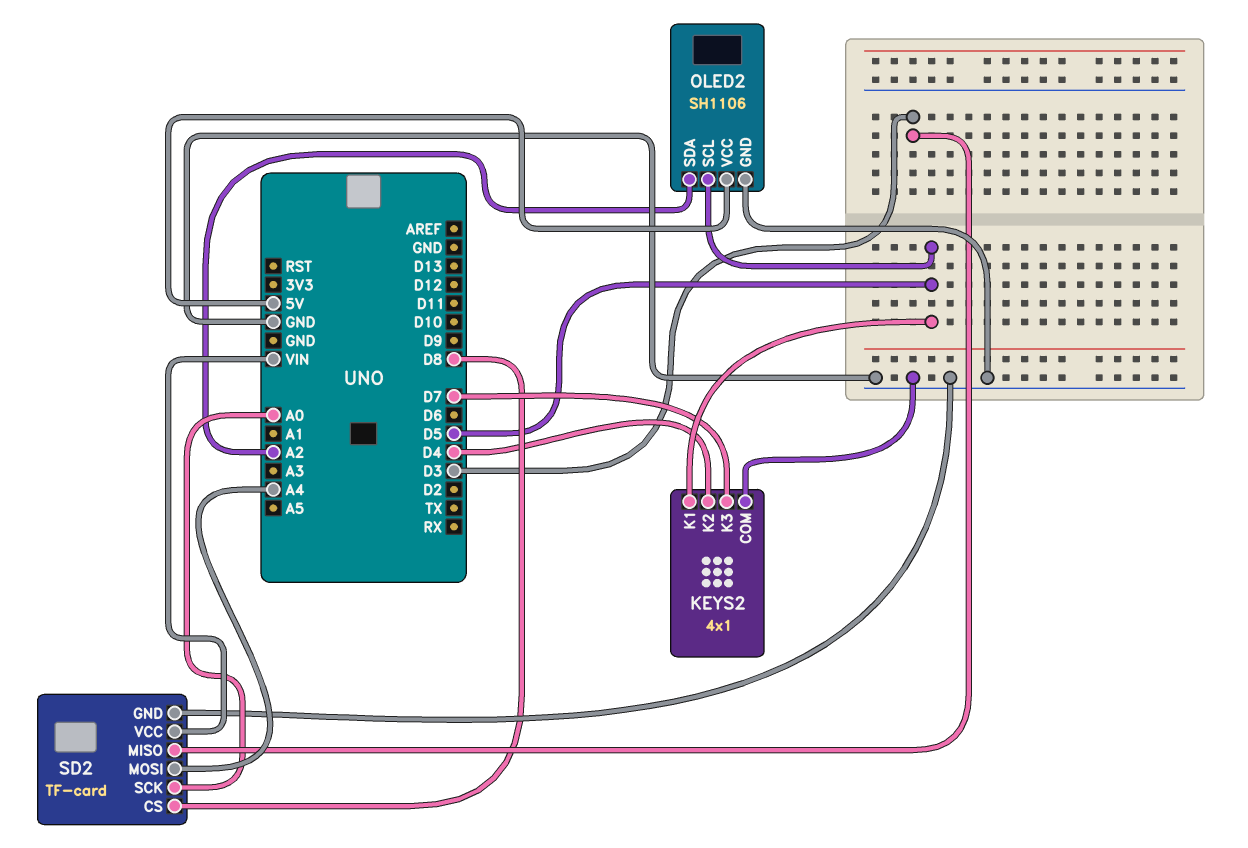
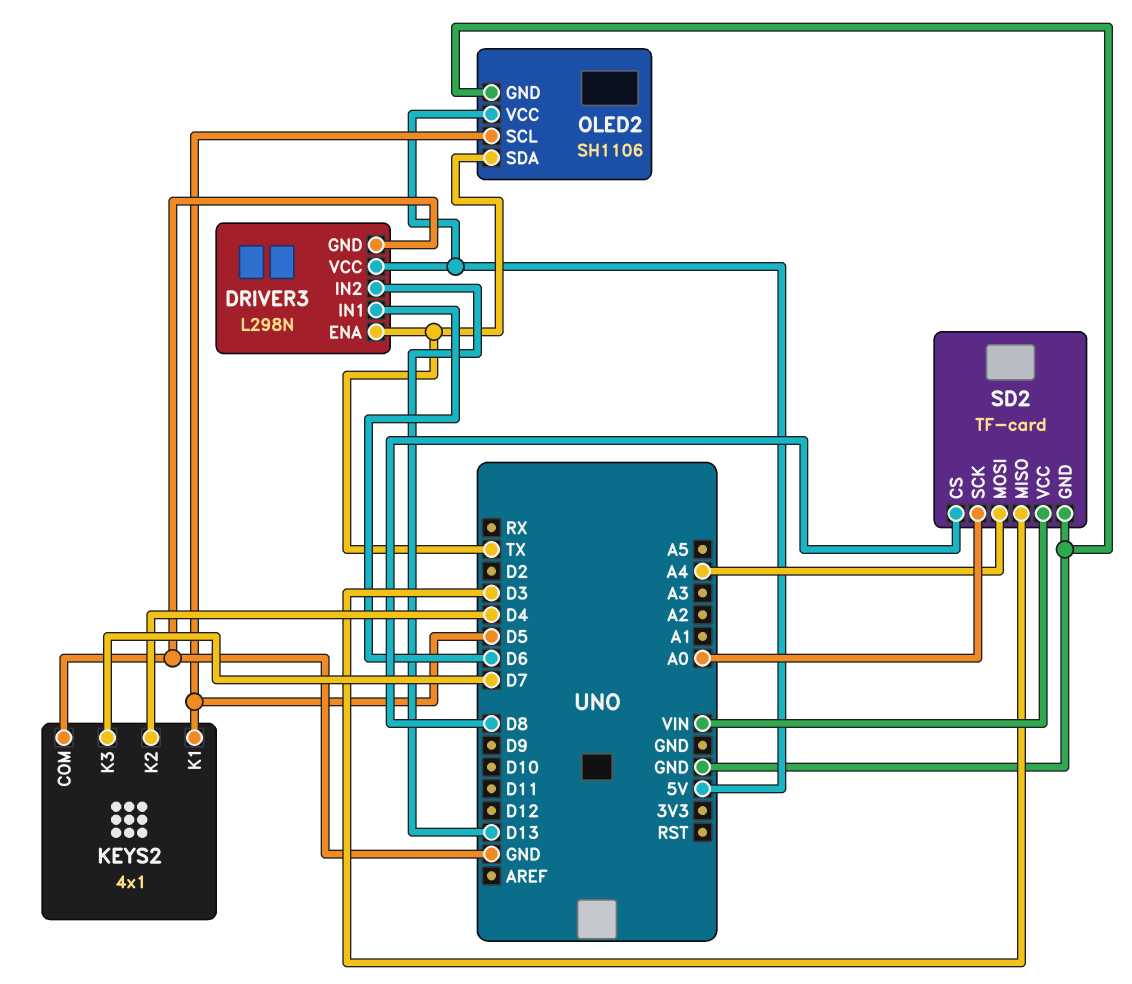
DRIVER3: none -> L298N
DRIVER3 pin ENA: none -> TX
DRIVER3 pin GND: none -> GND
DRIVER3 pin IN1: none -> D6
DRIVER3 pin IN2: none -> D13
DRIVER3 pin VCC: none -> 5V
OLED2 pin SDA: A2 -> TX

